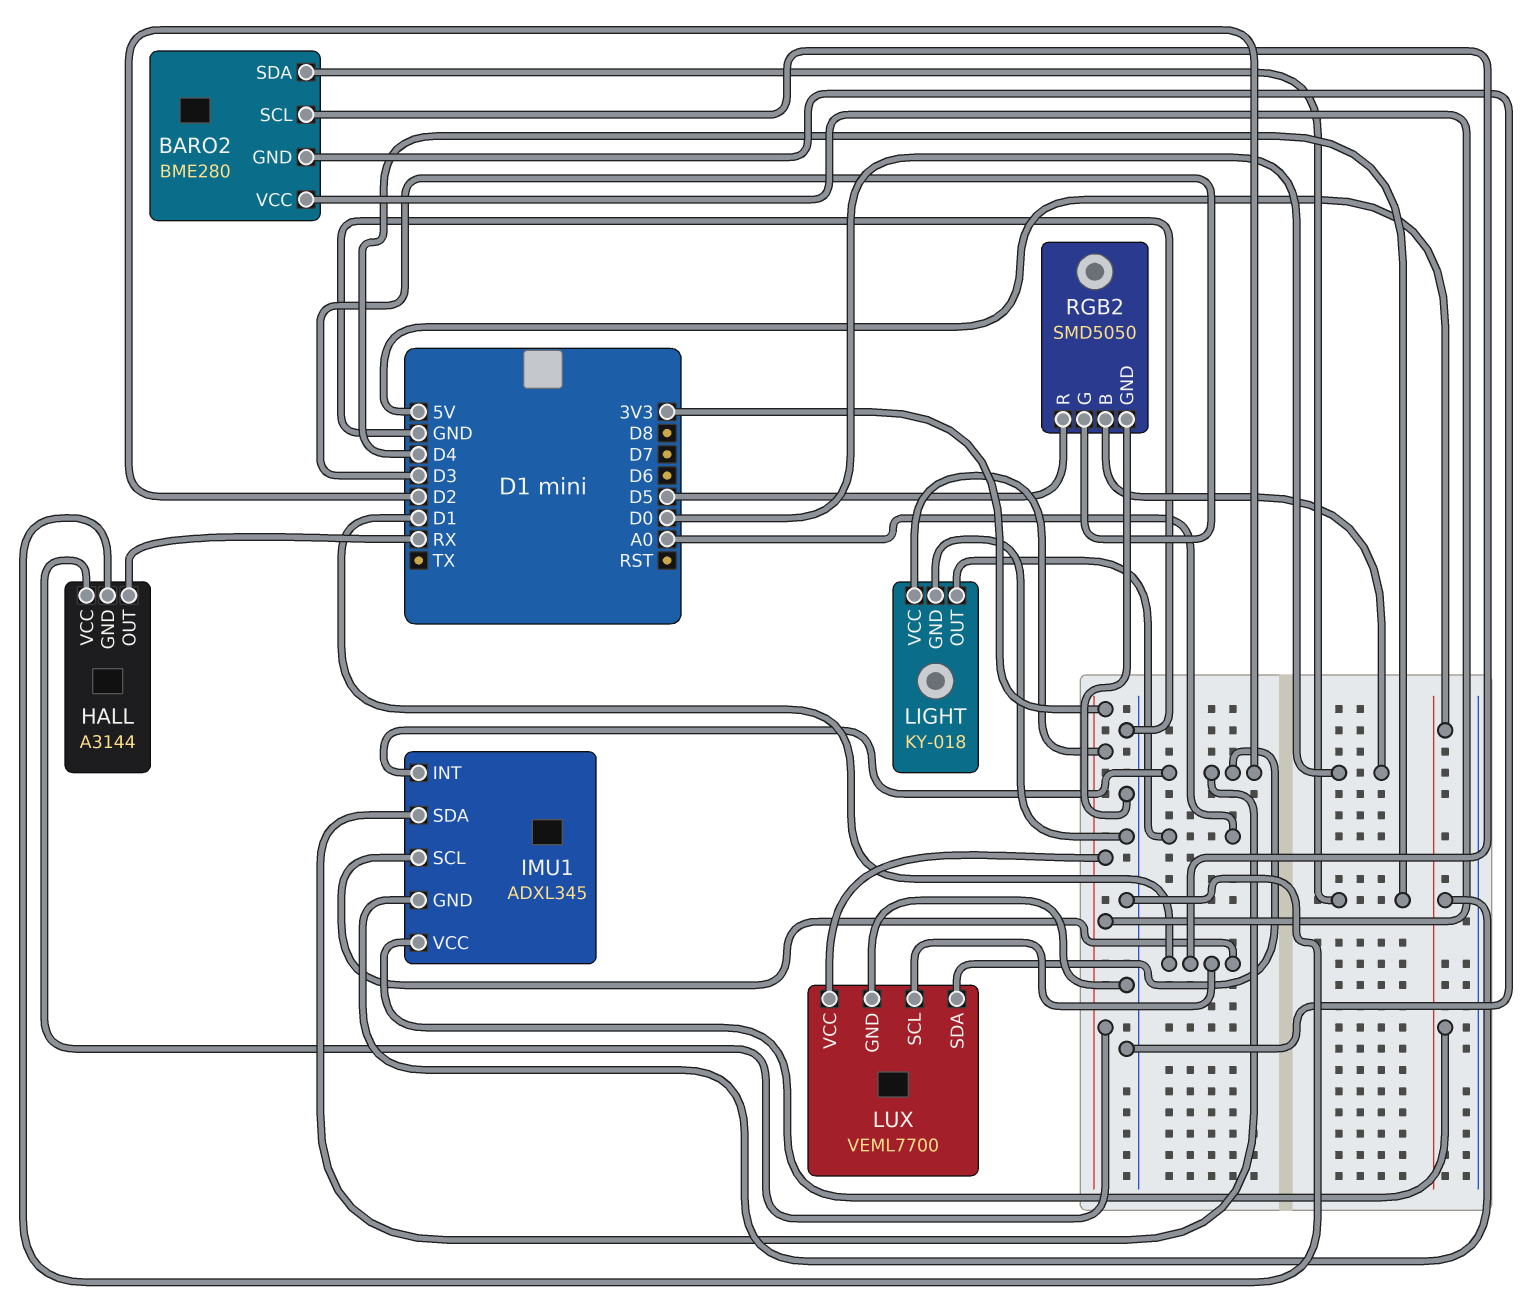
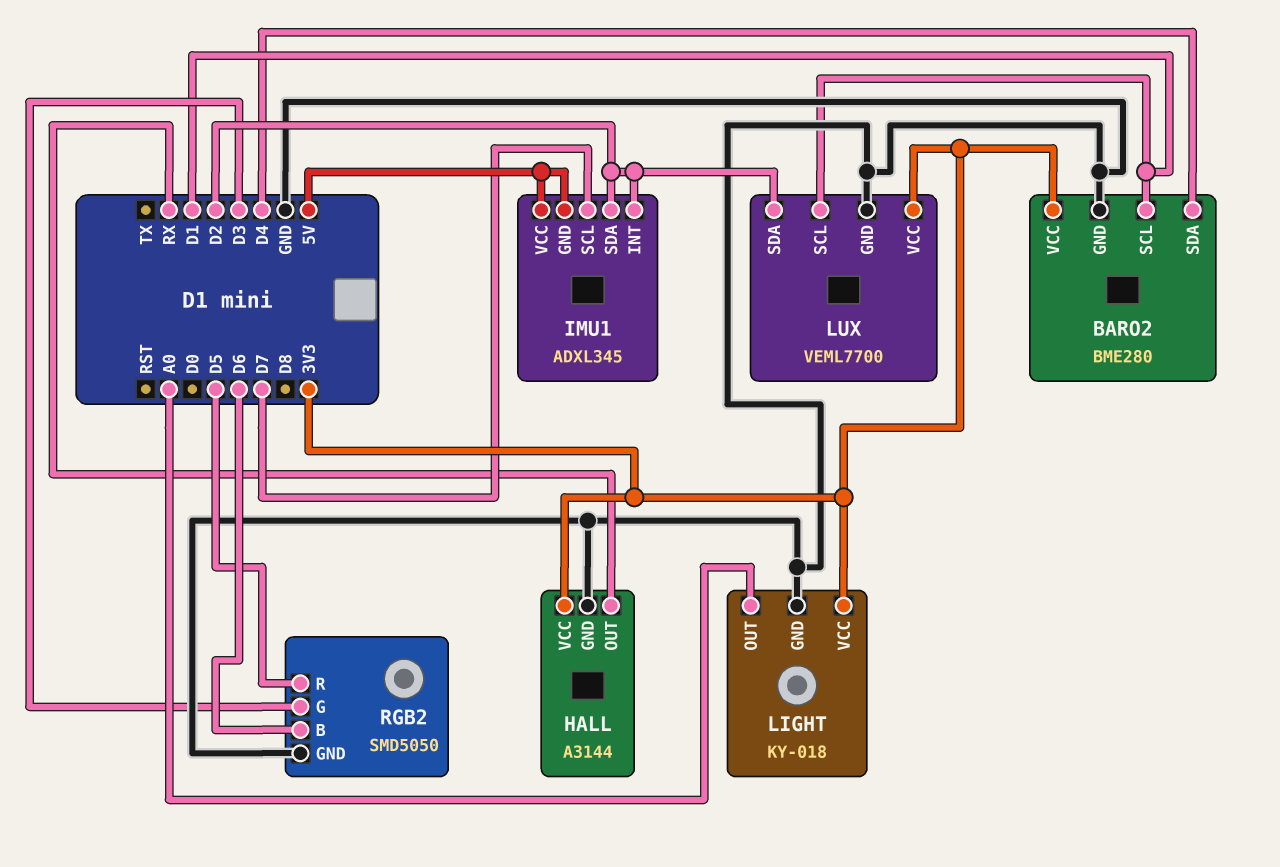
IMU1 pin SCL: D1 -> D7
RGB2 pin B: D0 -> D6

